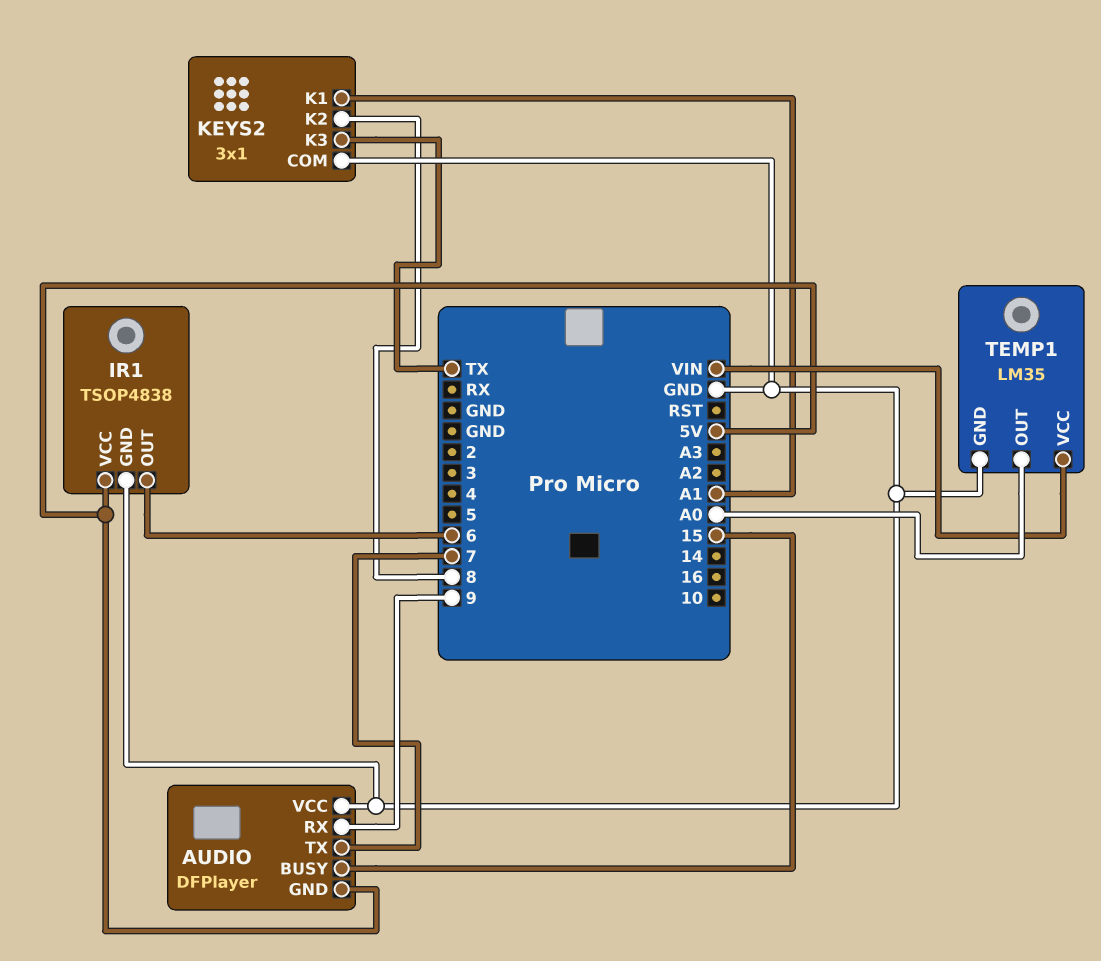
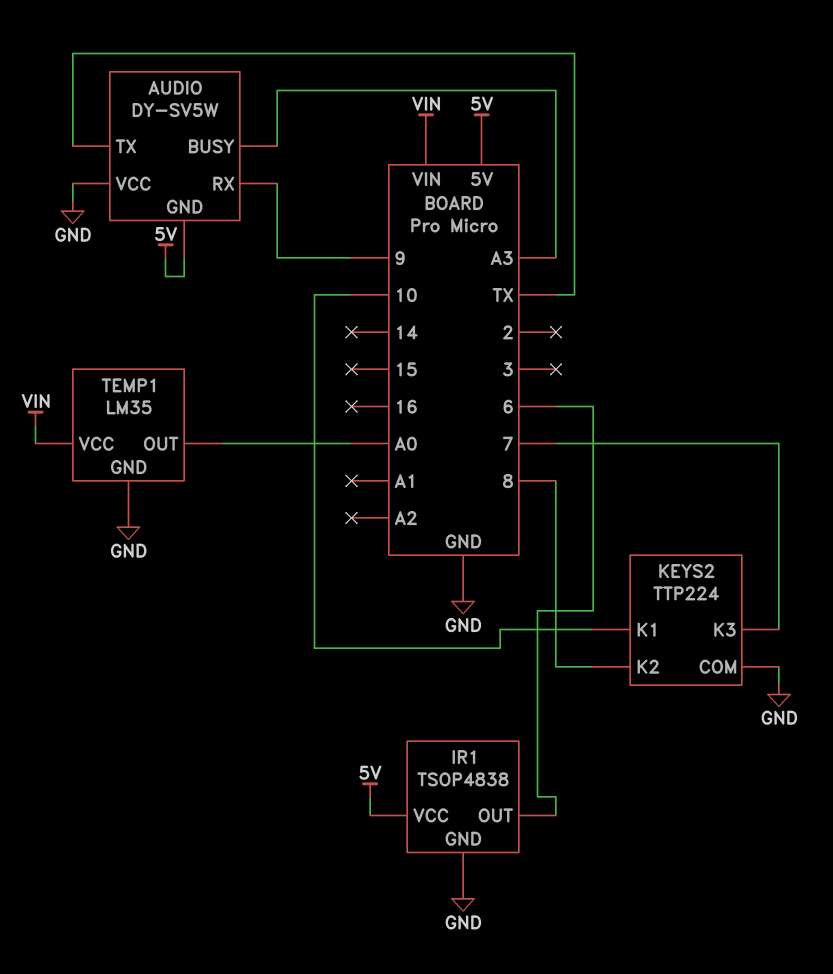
AUDIO: DFPlayer -> DY-SV5W
AUDIO pin BUSY: 15 -> A3
AUDIO pin TX: 7 -> TX
KEYS2: 3x1 -> TTP224
KEYS2 pin K1: A1 -> 10
KEYS2 pin K3: TX -> 7

